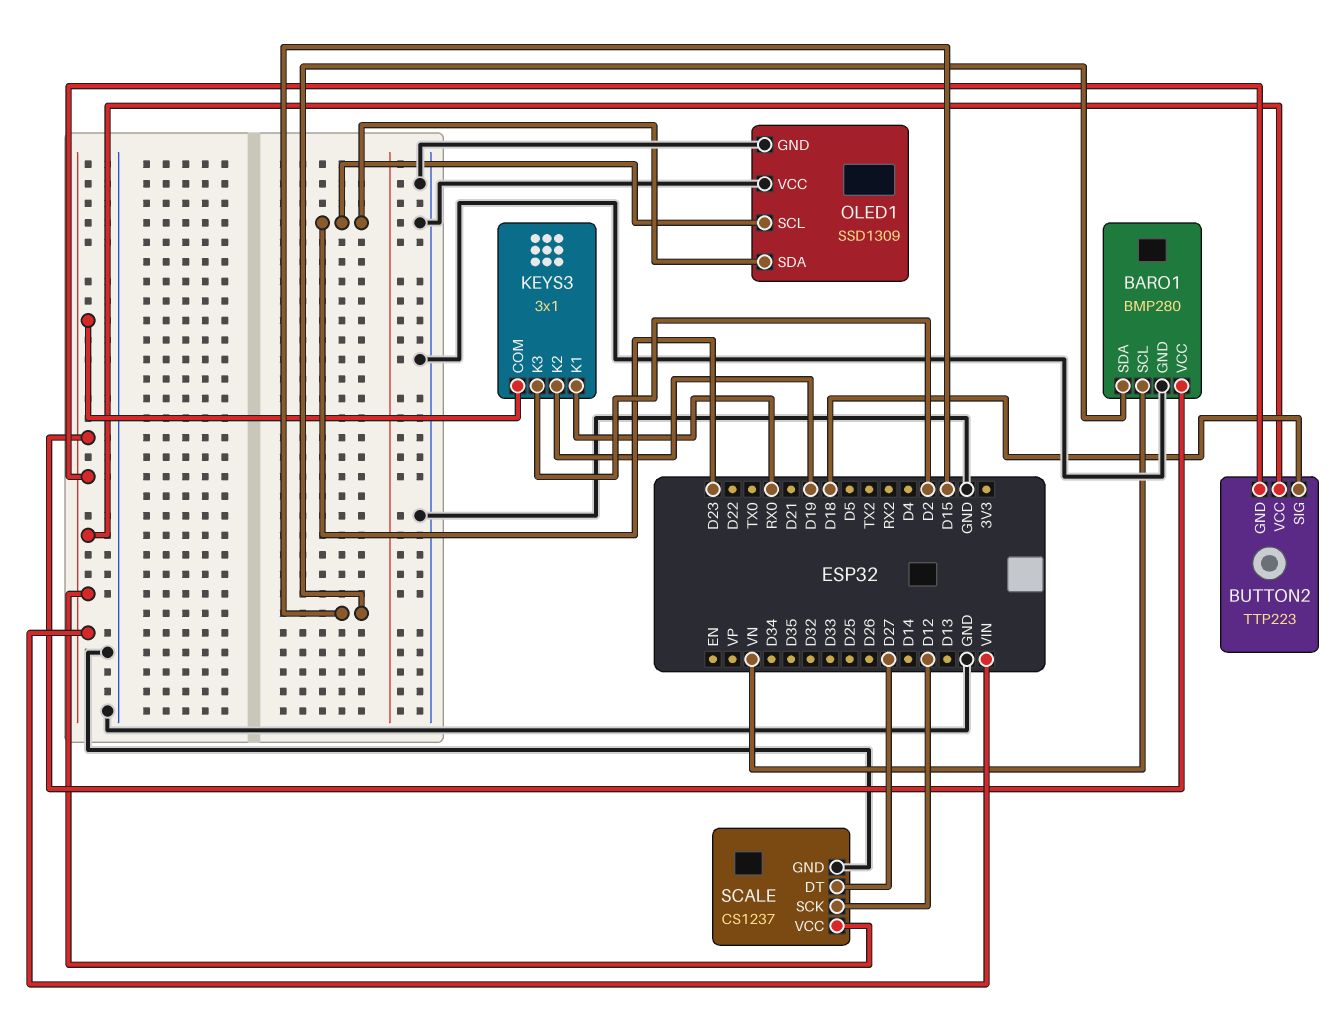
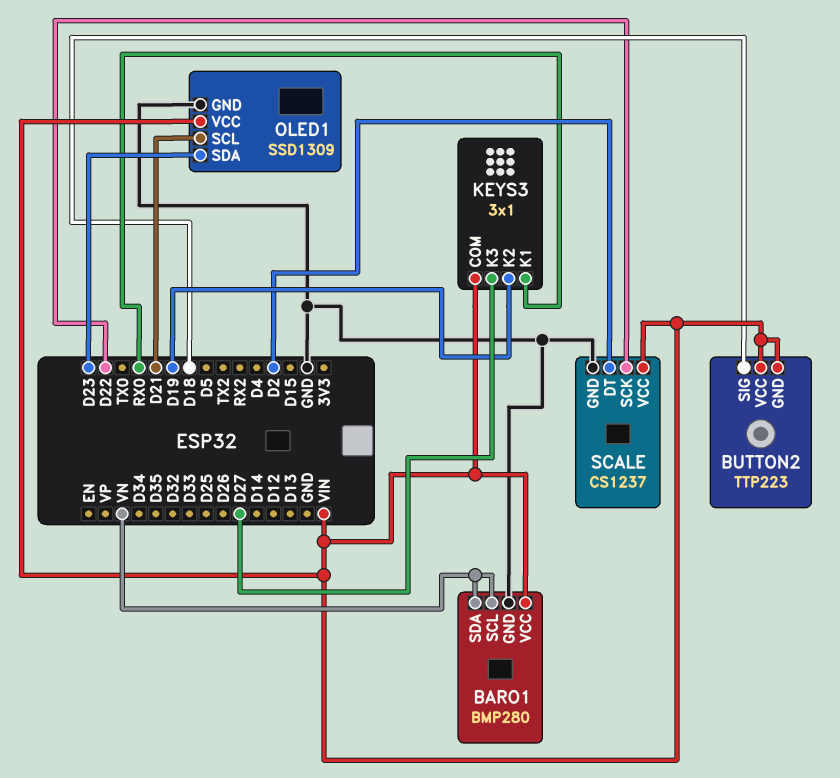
BARO1 pin SDA: D15 -> VN
KEYS3 pin K3: D2 -> D27
OLED1 pin SCL: D23 -> D21
OLED1 pin VCC: GND -> VIN
SCALE pin DT: D27 -> D2
SCALE pin SCK: D12 -> D22

